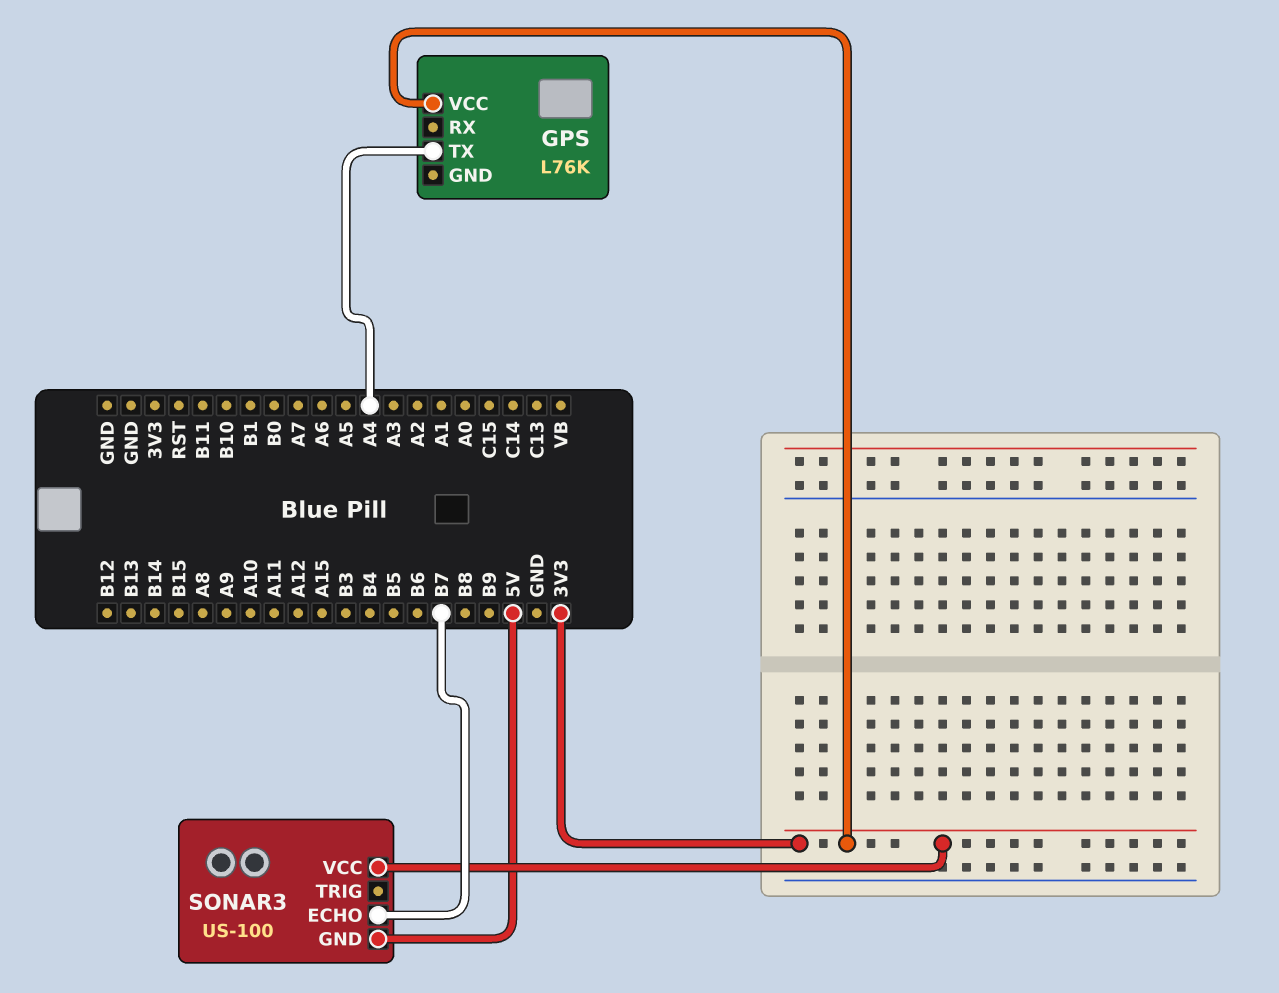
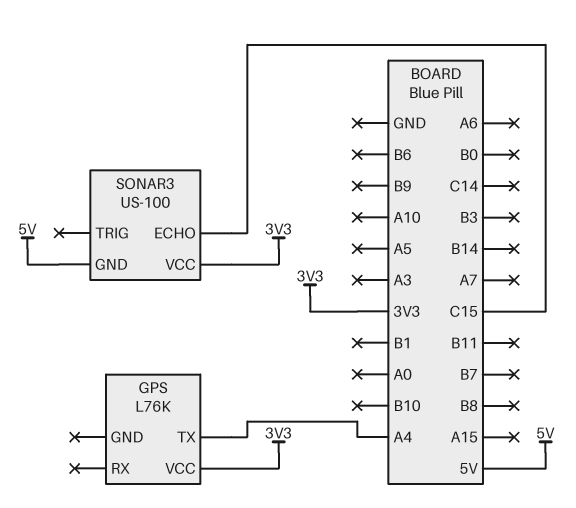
SONAR3 pin ECHO: B7 -> C15

